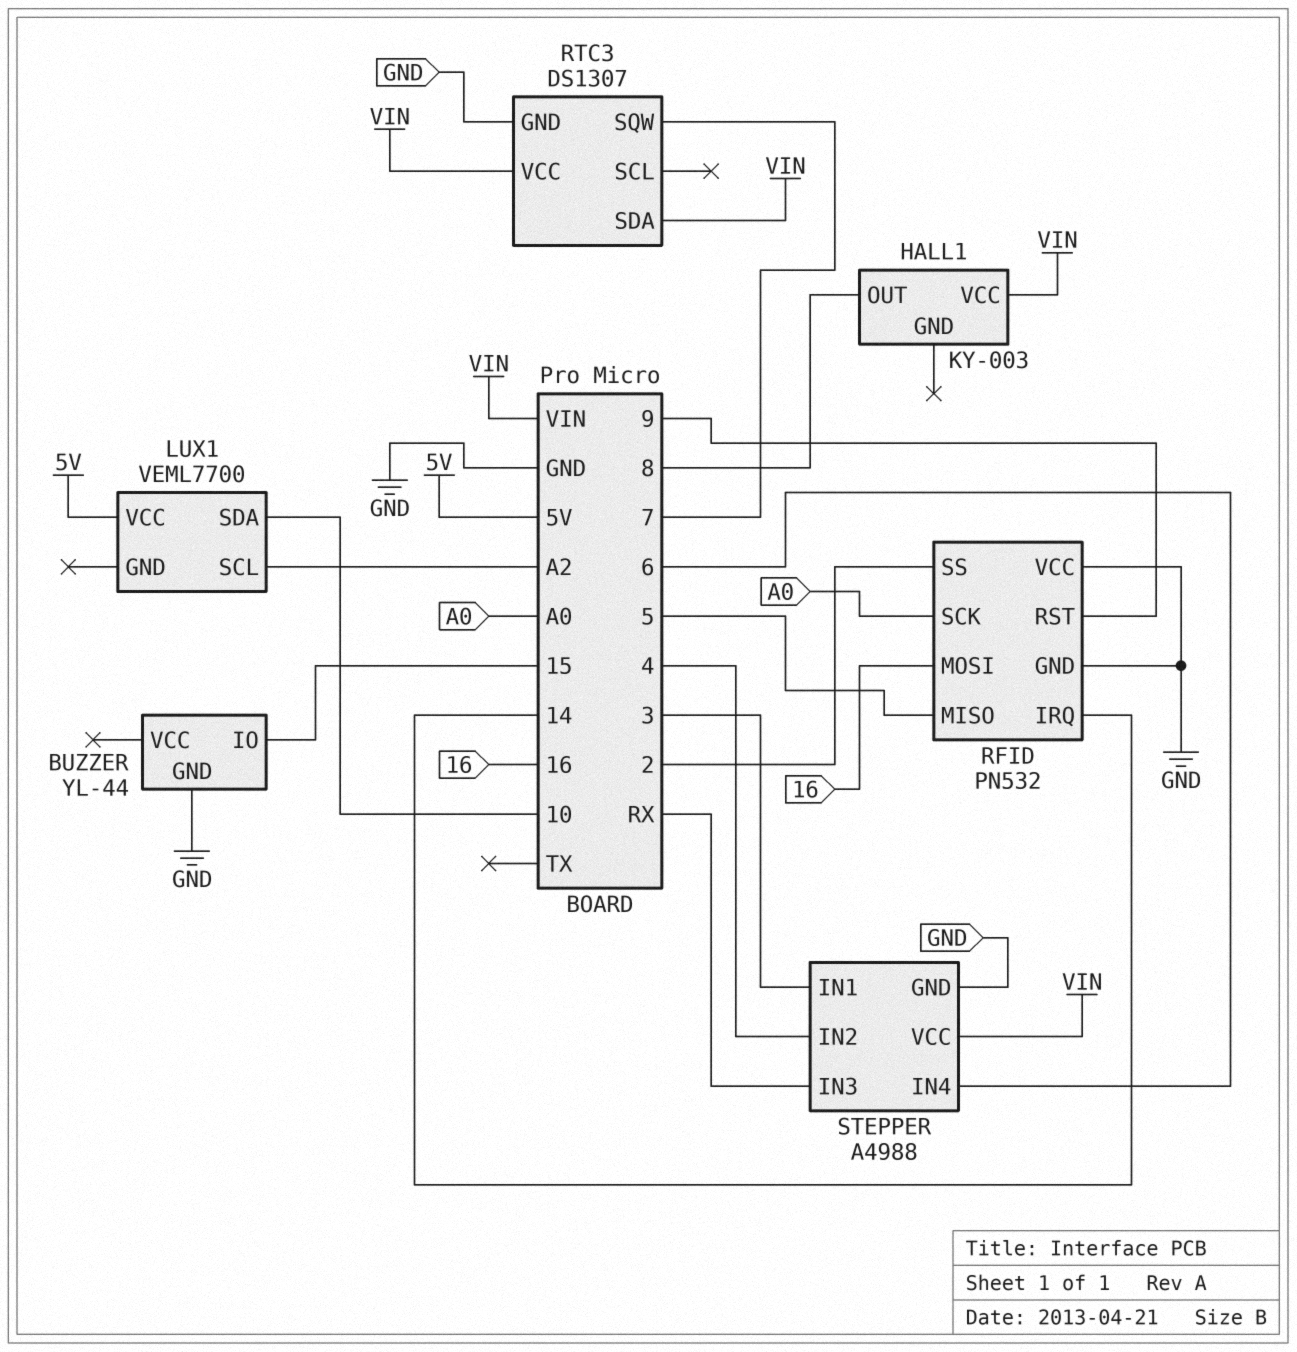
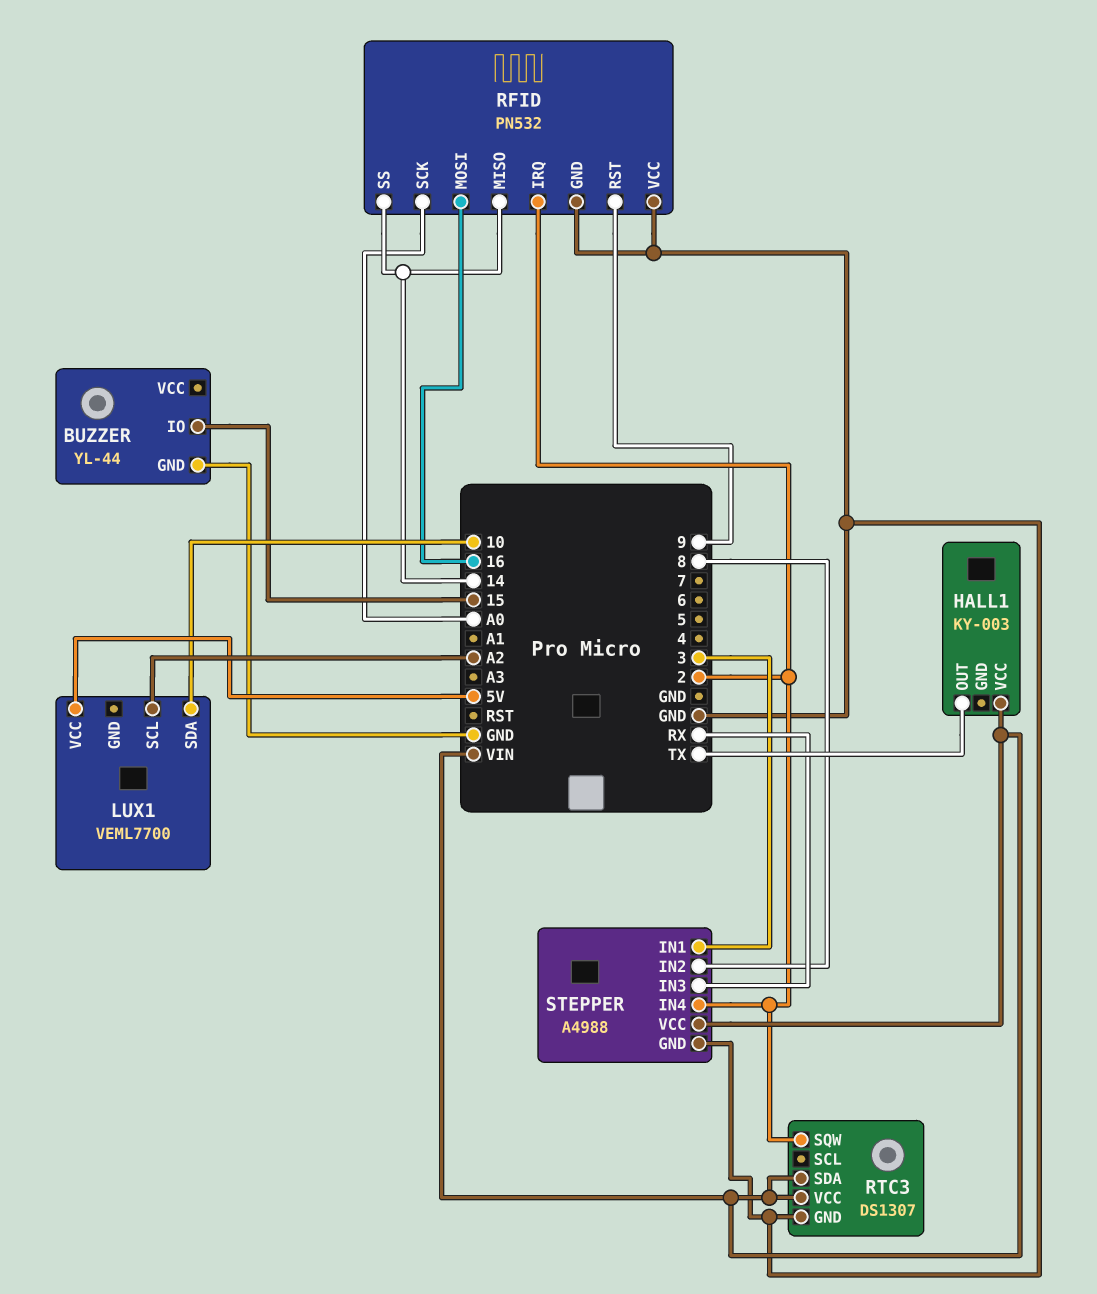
HALL1 pin OUT: 8 -> TX
RFID pin IRQ: 14 -> 2
RFID pin MISO: 5 -> 14
RFID pin SS: 2 -> 14
RTC3 pin SQW: 7 -> 2
STEPPER pin IN2: 4 -> 8
STEPPER pin IN4: 6 -> 2

